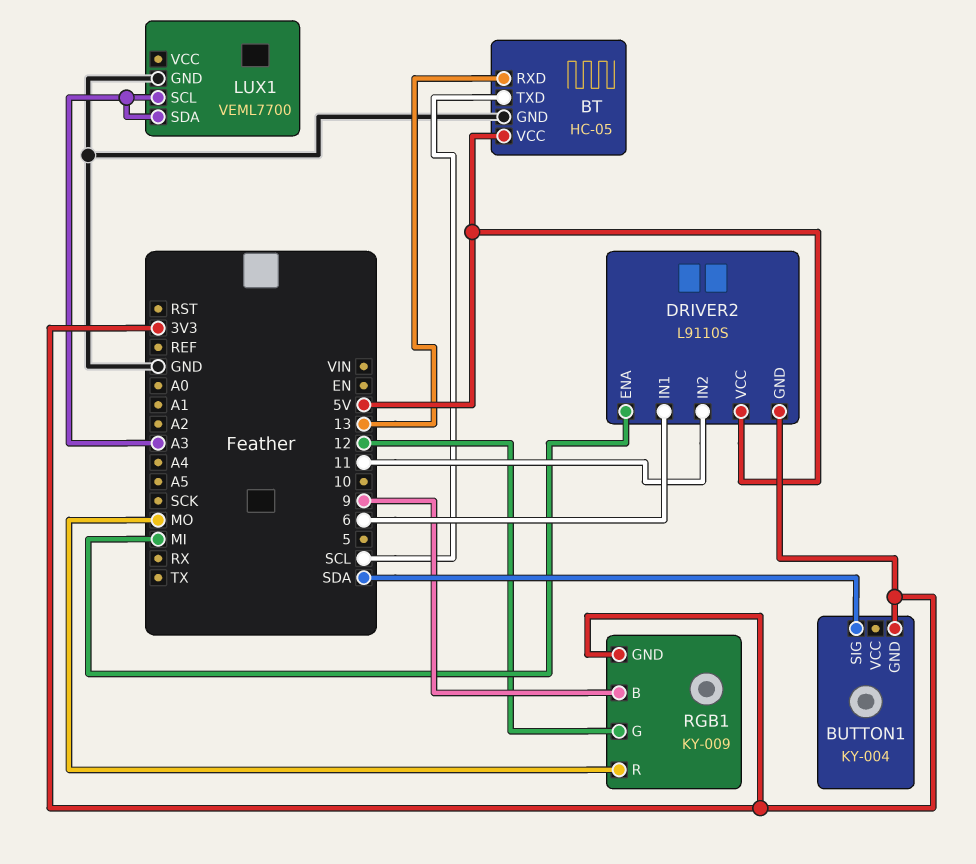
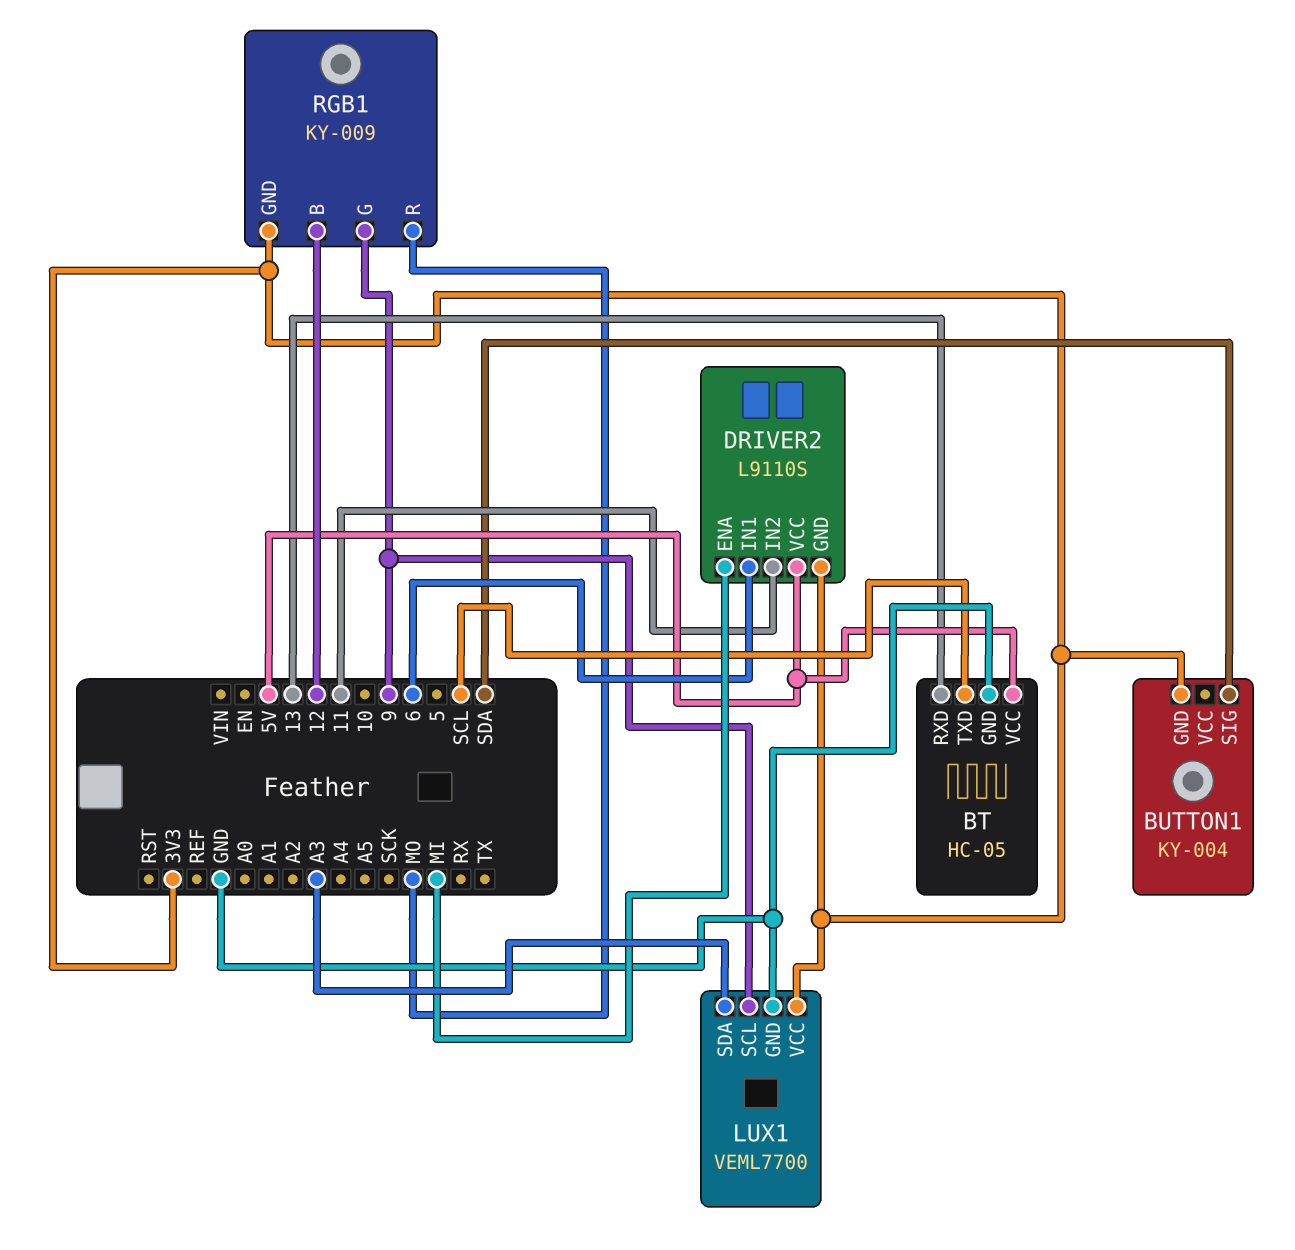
LUX1 pin SCL: A3 -> 9
LUX1 pin VCC: none -> 3V3
RGB1 pin B: 9 -> 12
RGB1 pin G: 12 -> 9

